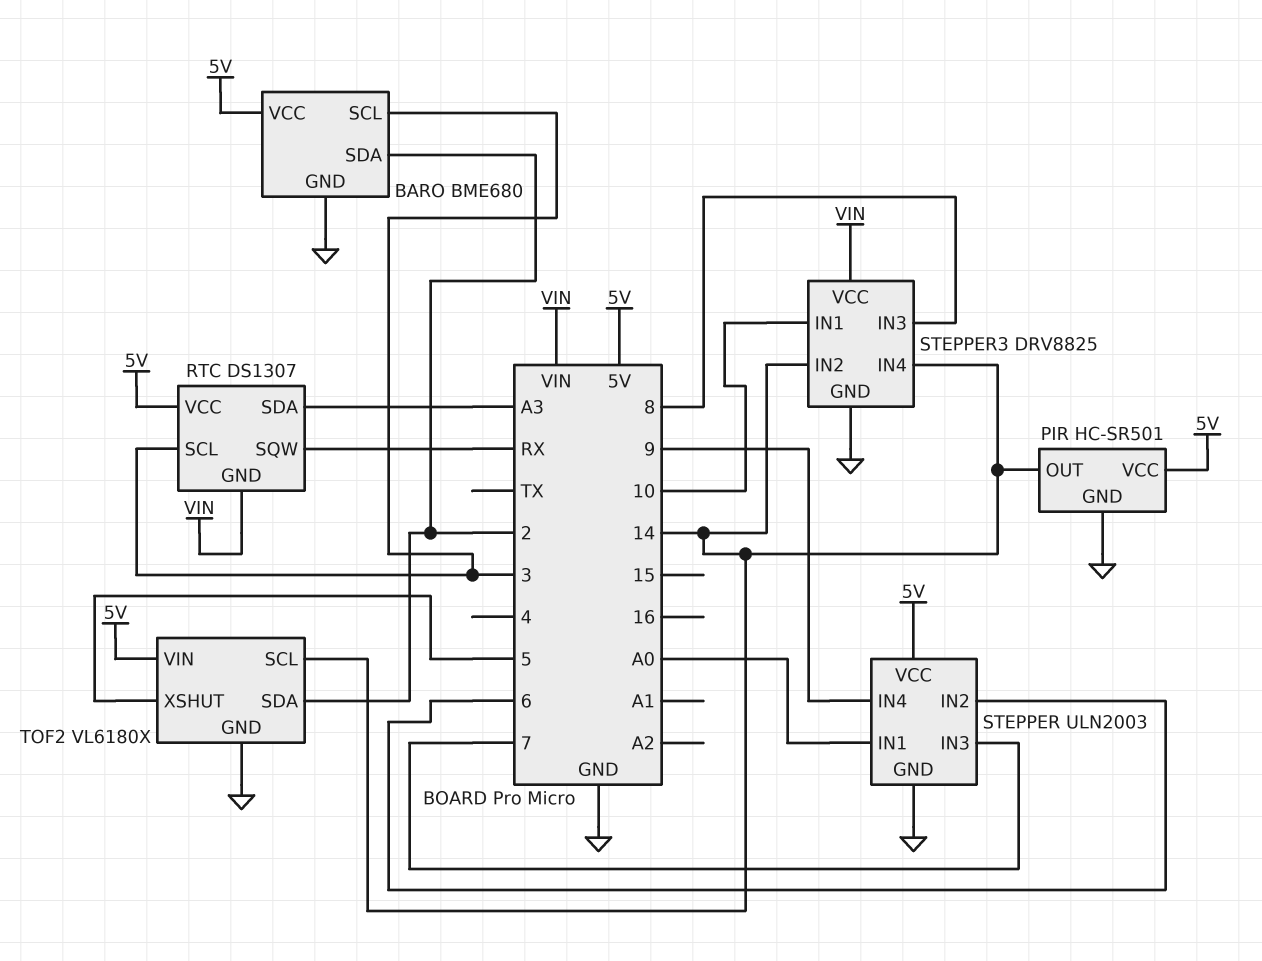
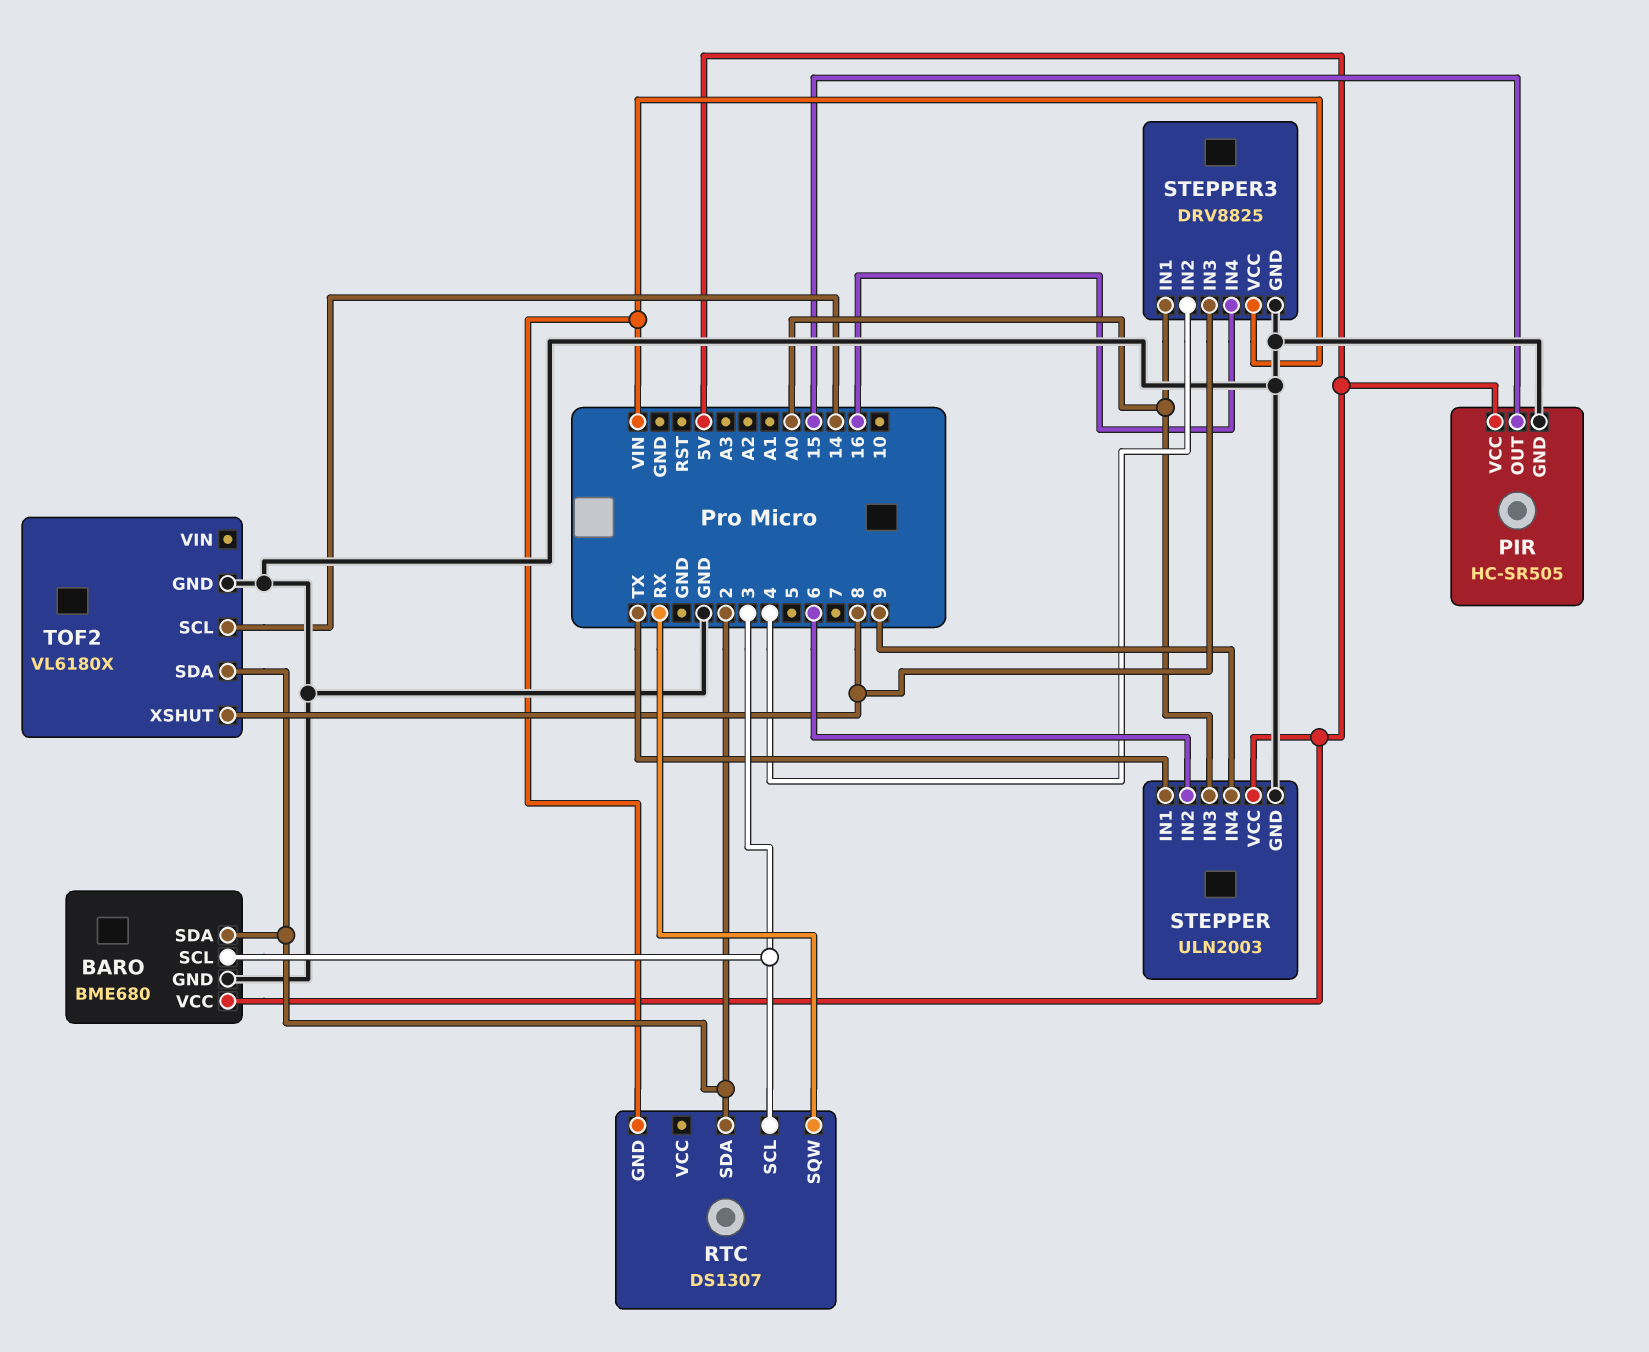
PIR: HC-SR501 -> HC-SR505
PIR pin OUT: 14 -> 15
RTC pin SDA: A3 -> 2
RTC pin VCC: 5V -> none
STEPPER pin IN1: A0 -> TX
STEPPER pin IN3: 7 -> A0
STEPPER3 pin IN1: 10 -> A0
STEPPER3 pin IN2: 14 -> 4
STEPPER3 pin IN4: 14 -> 16
TOF2 pin VIN: 5V -> none
TOF2 pin XSHUT: 5 -> 8

